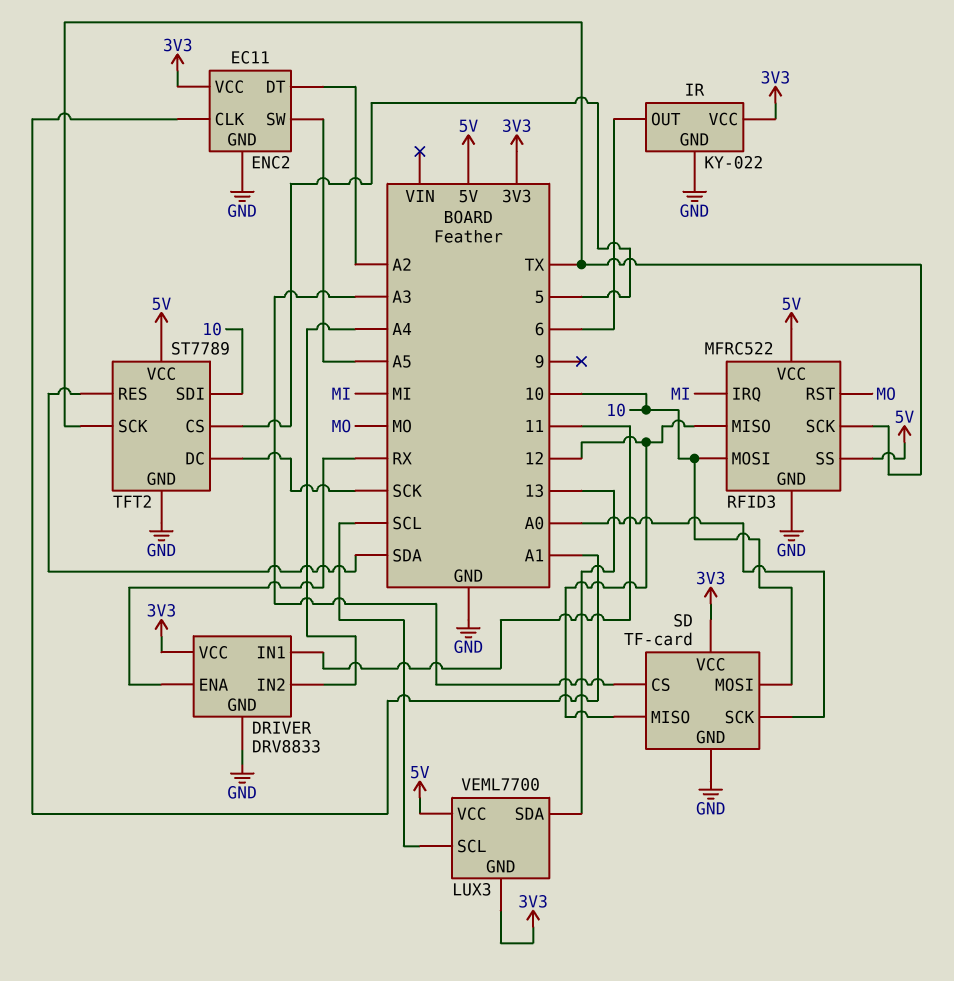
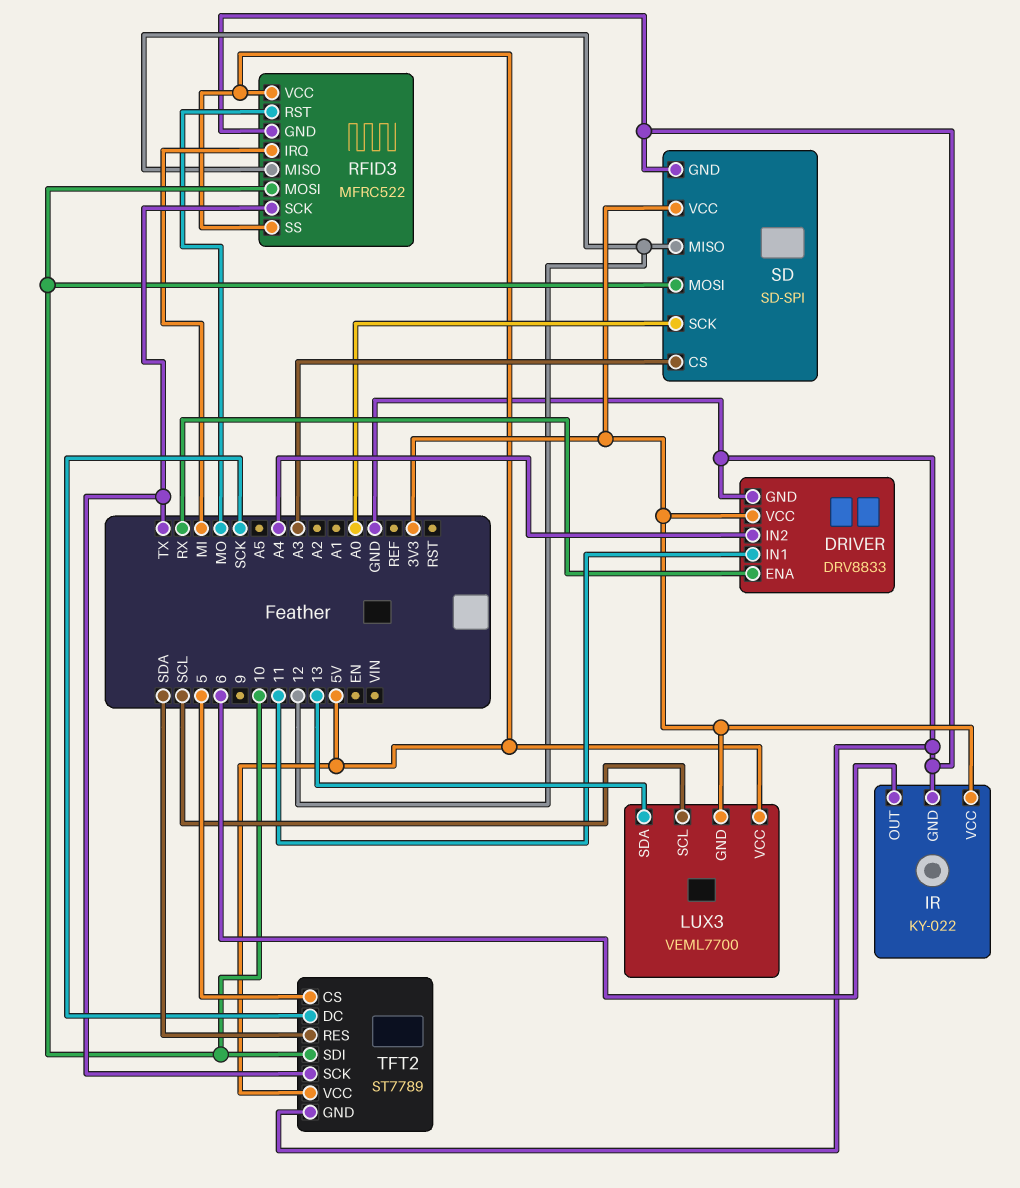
ENC2: EC11 -> none
ENC2 pin CLK: A1 -> none
ENC2 pin DT: A2 -> none
ENC2 pin GND: GND -> none
ENC2 pin SW: A5 -> none
ENC2 pin VCC: 3V3 -> none
SD: TF-card -> SD-SPI

